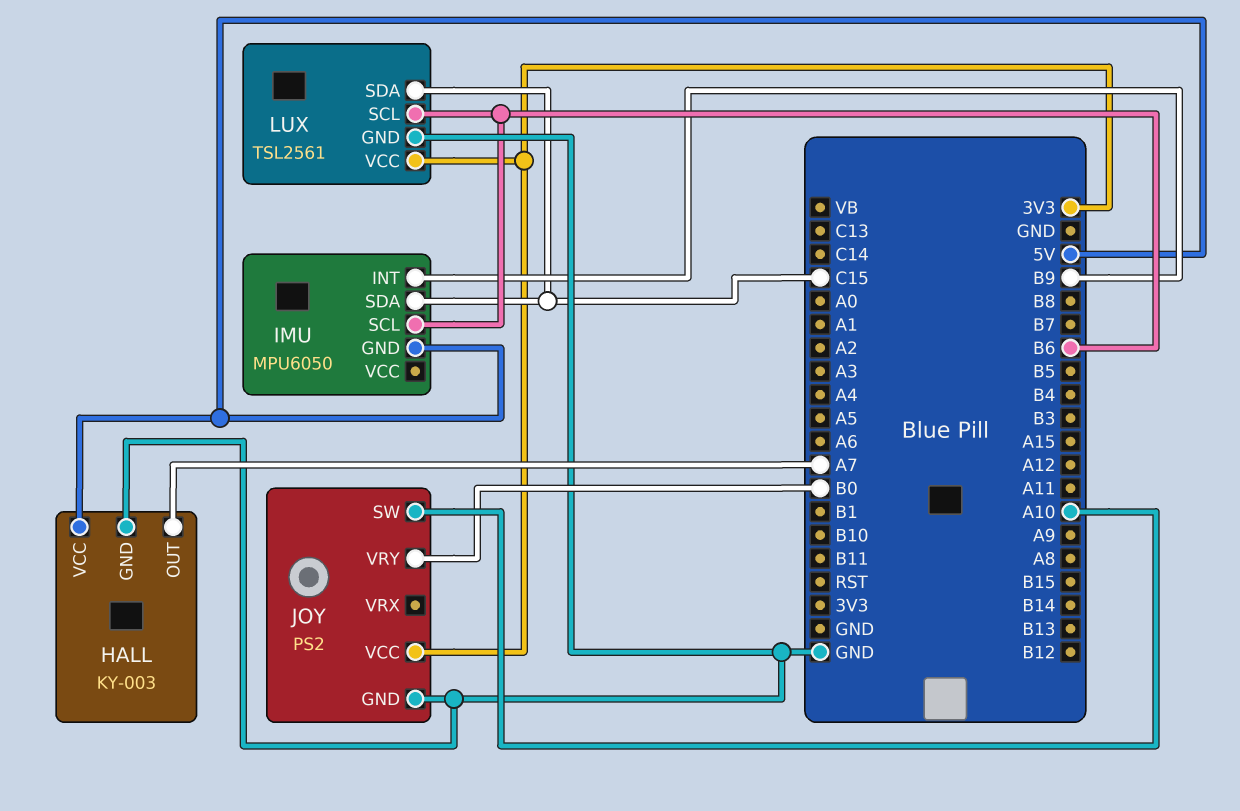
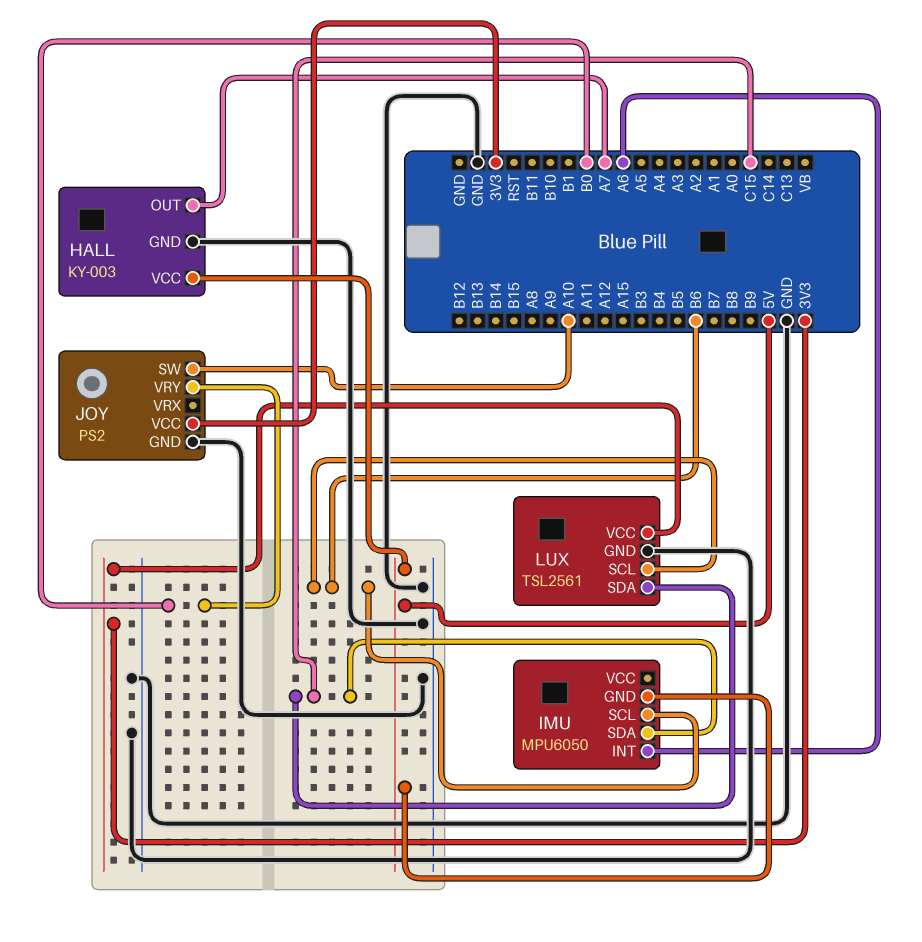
IMU pin INT: B9 -> A6

